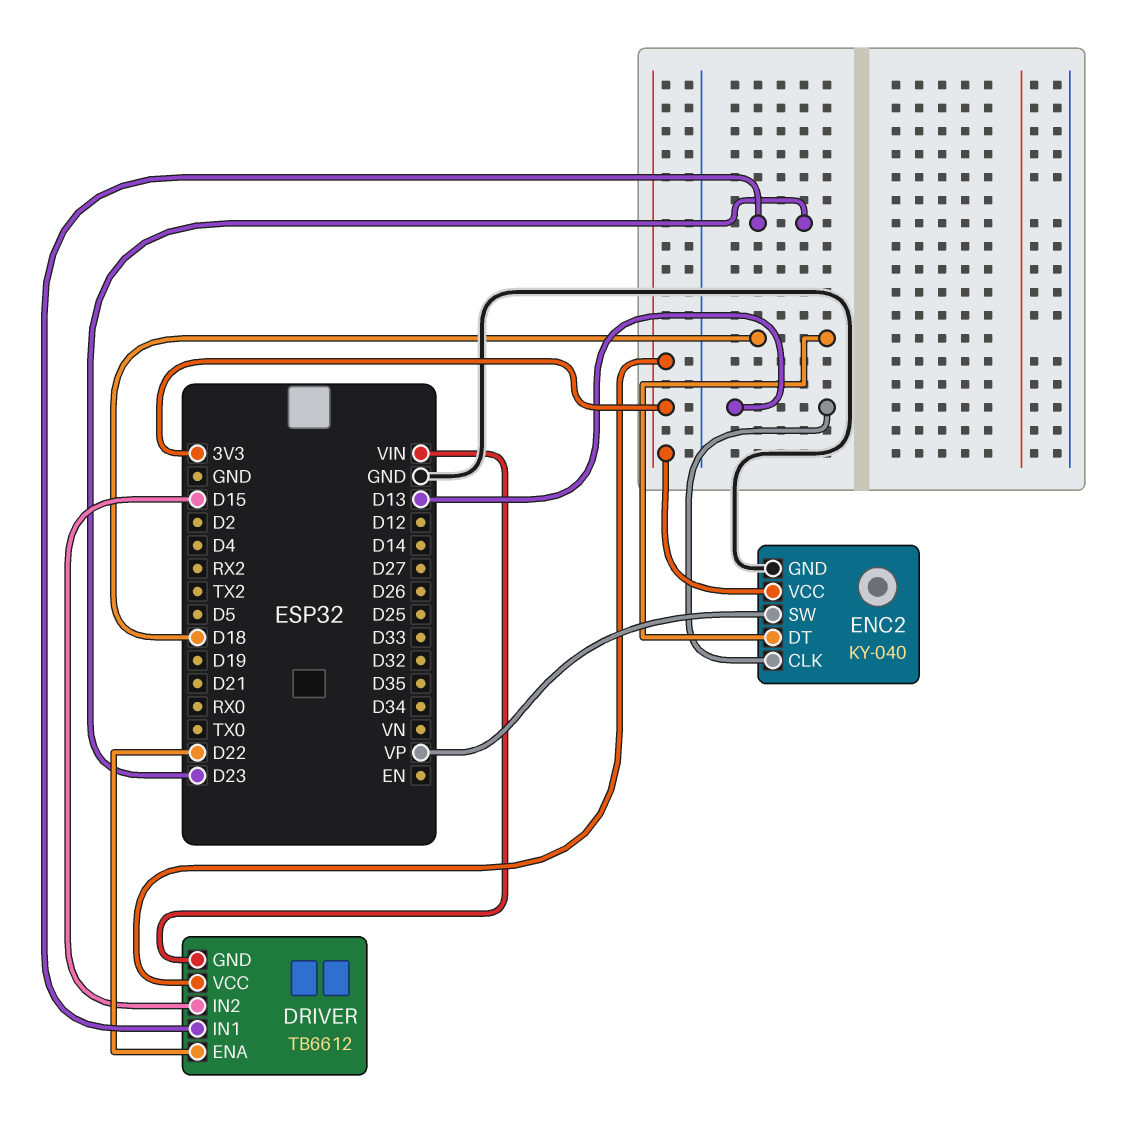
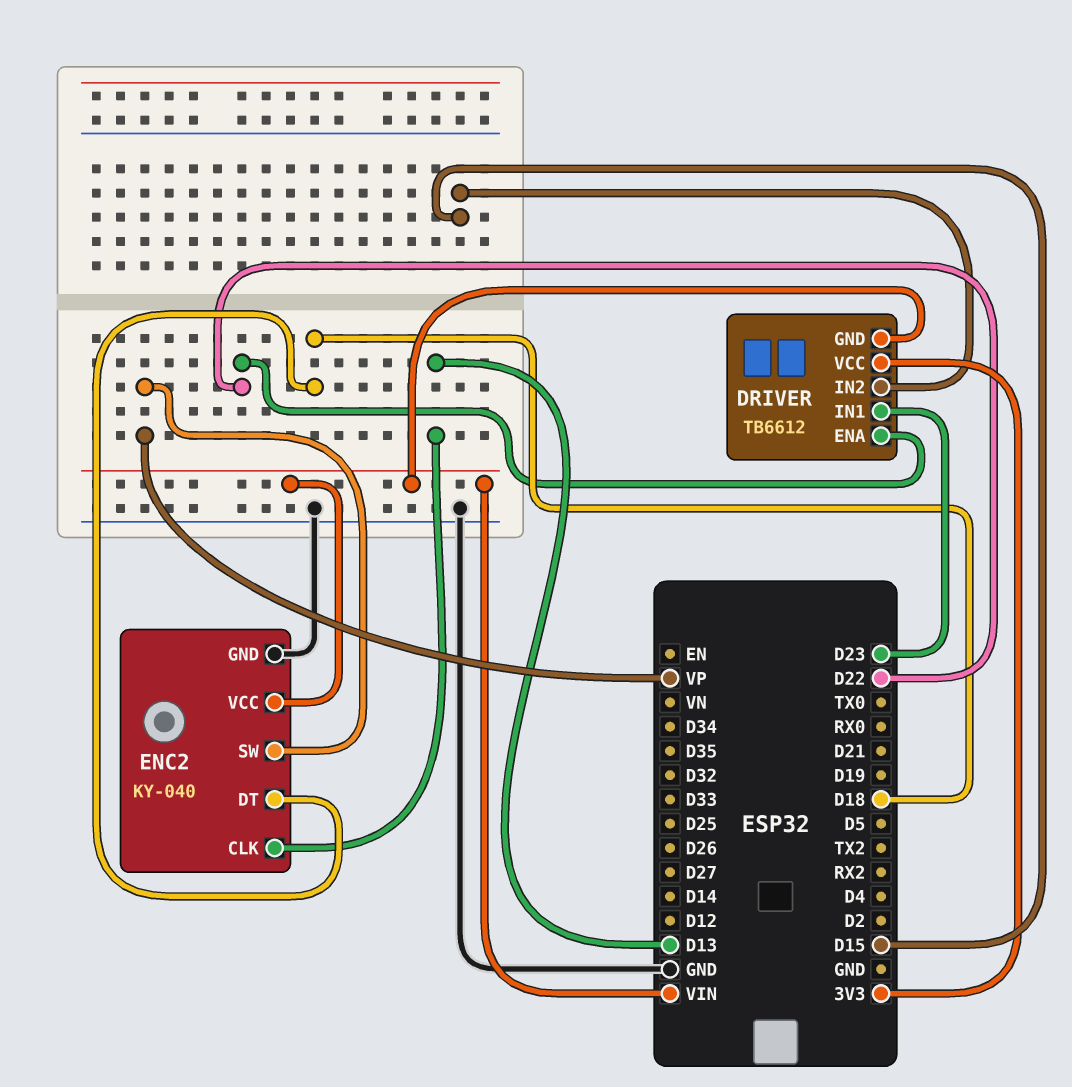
ENC2 pin VCC: 3V3 -> VIN

